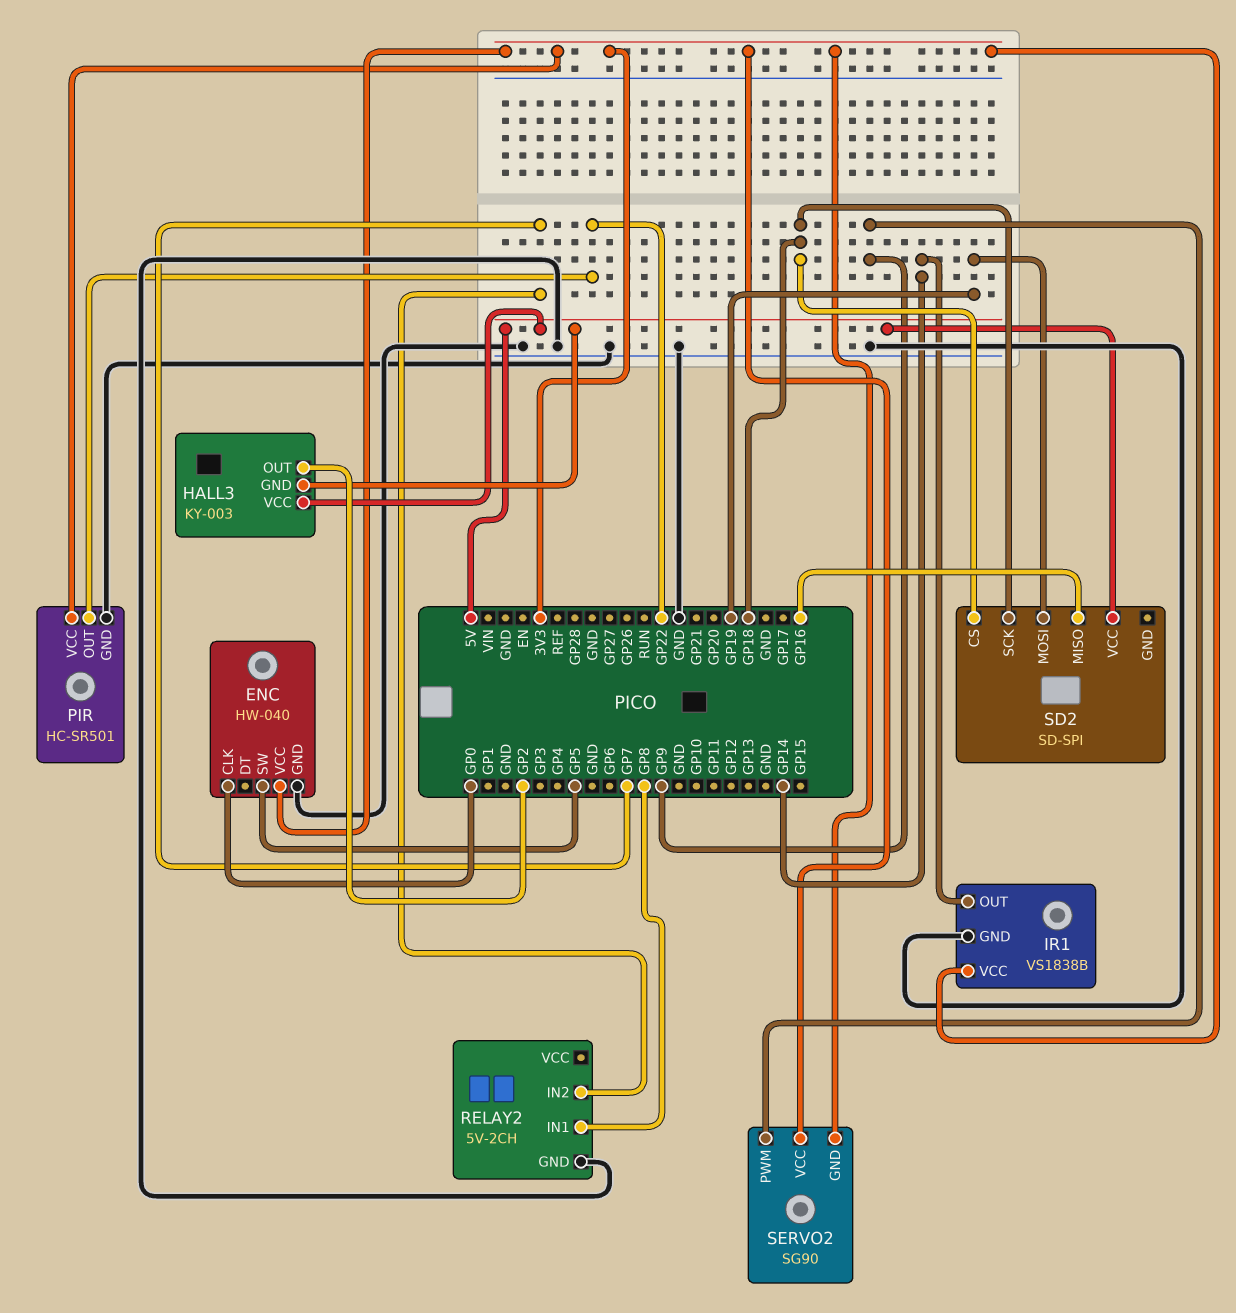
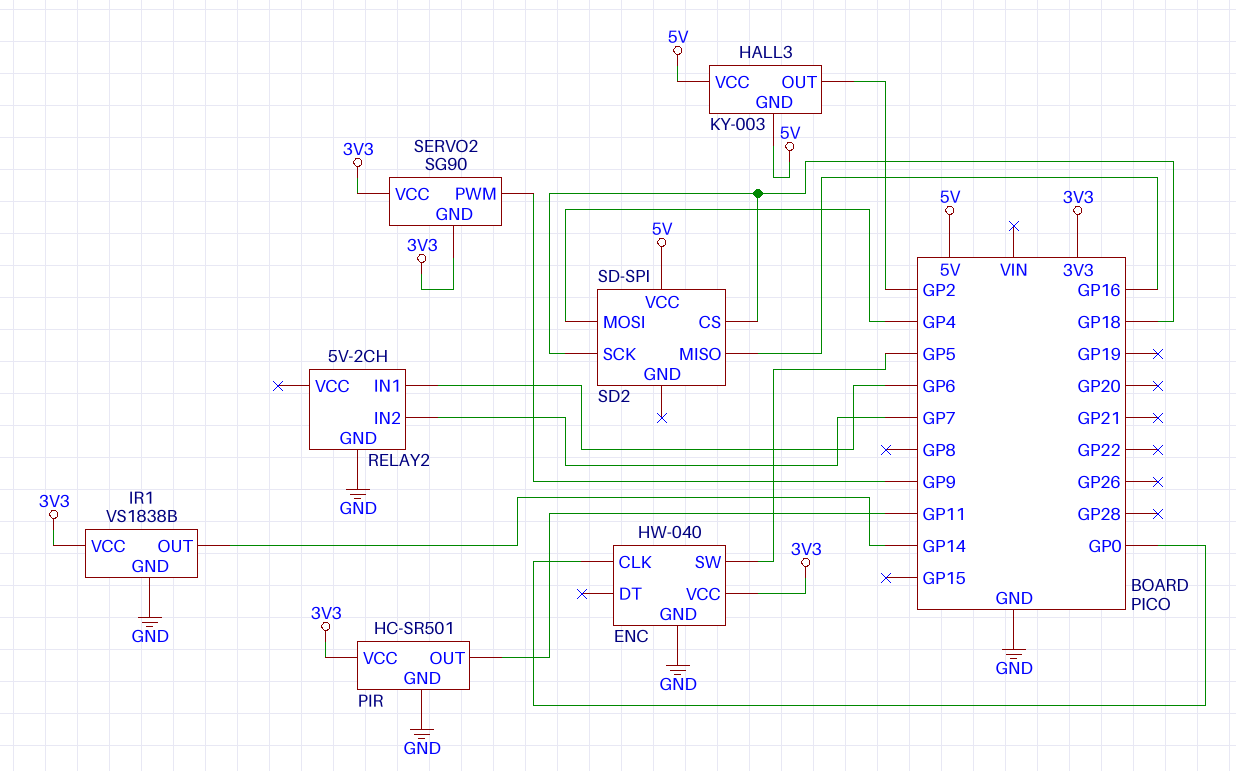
PIR pin OUT: GP22 -> GP11
RELAY2 pin IN1: GP8 -> GP6
SD2 pin MOSI: GP19 -> GP4

